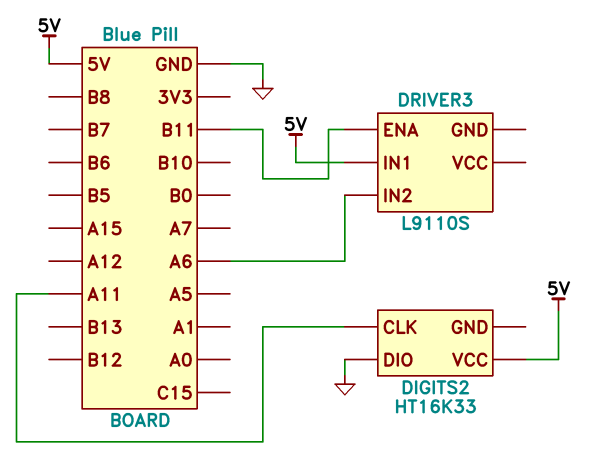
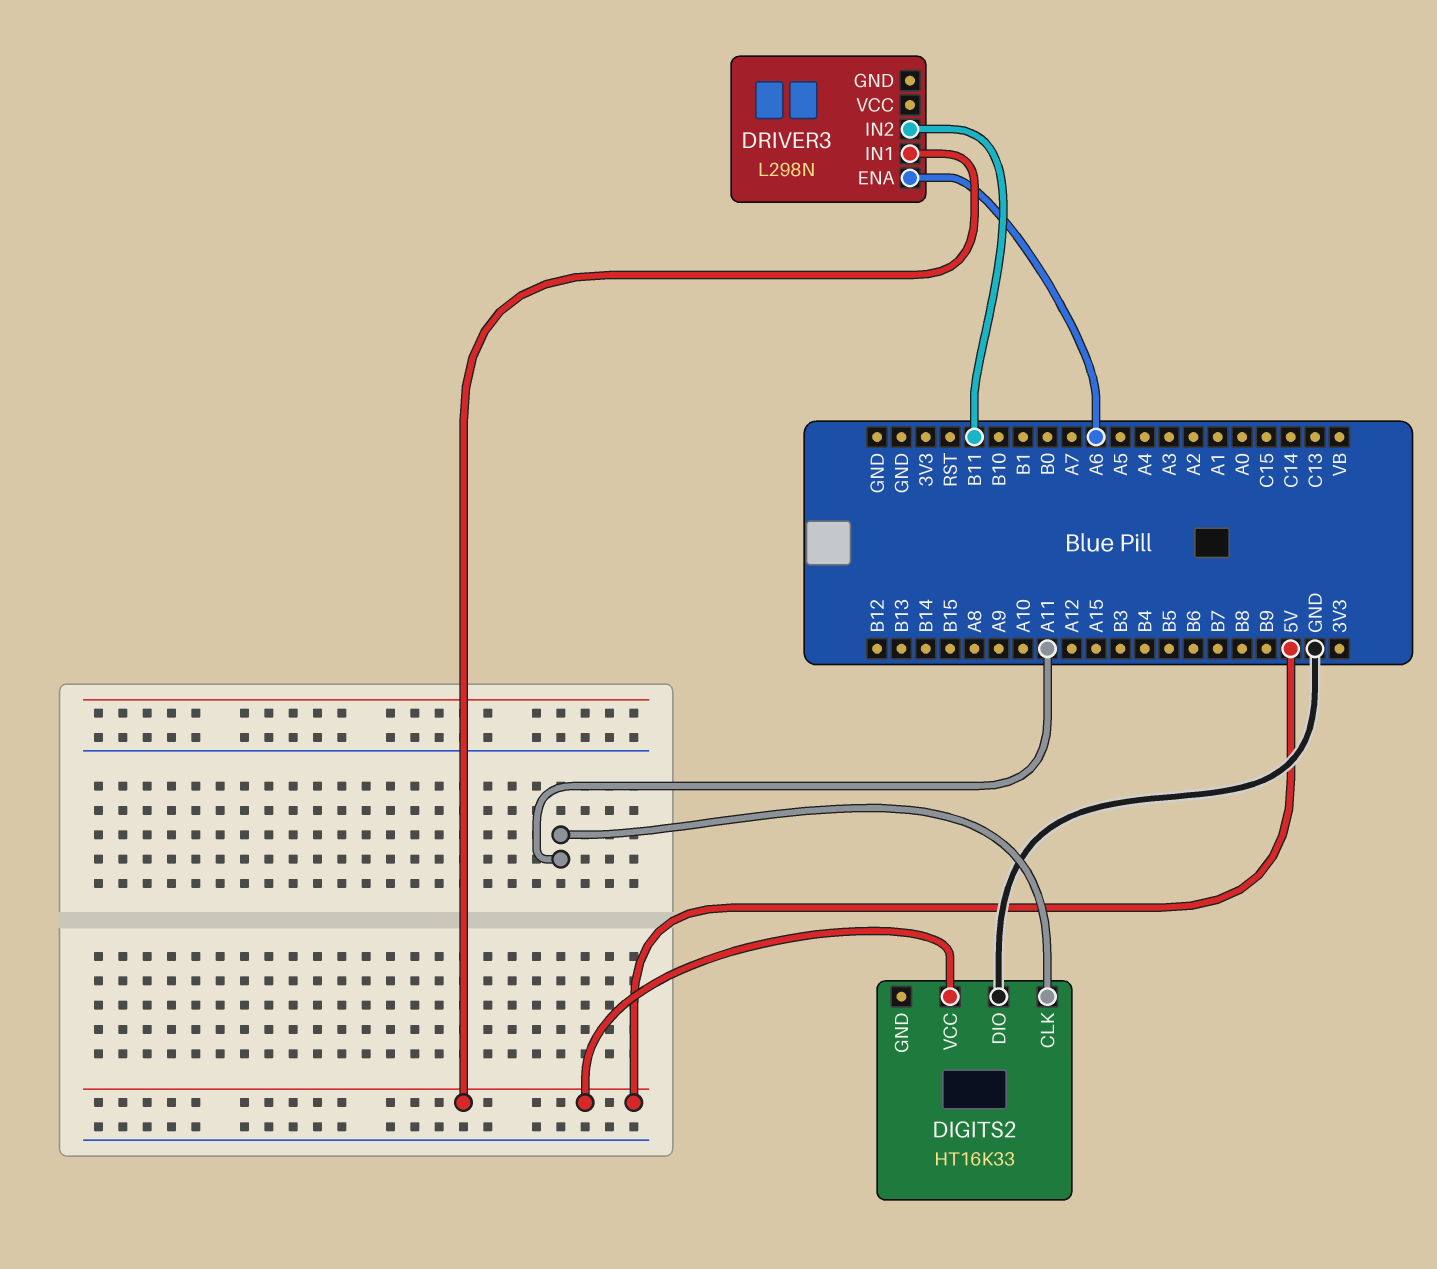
DRIVER3: L9110S -> L298N
DRIVER3 pin ENA: B11 -> A6
DRIVER3 pin IN2: A6 -> B11

